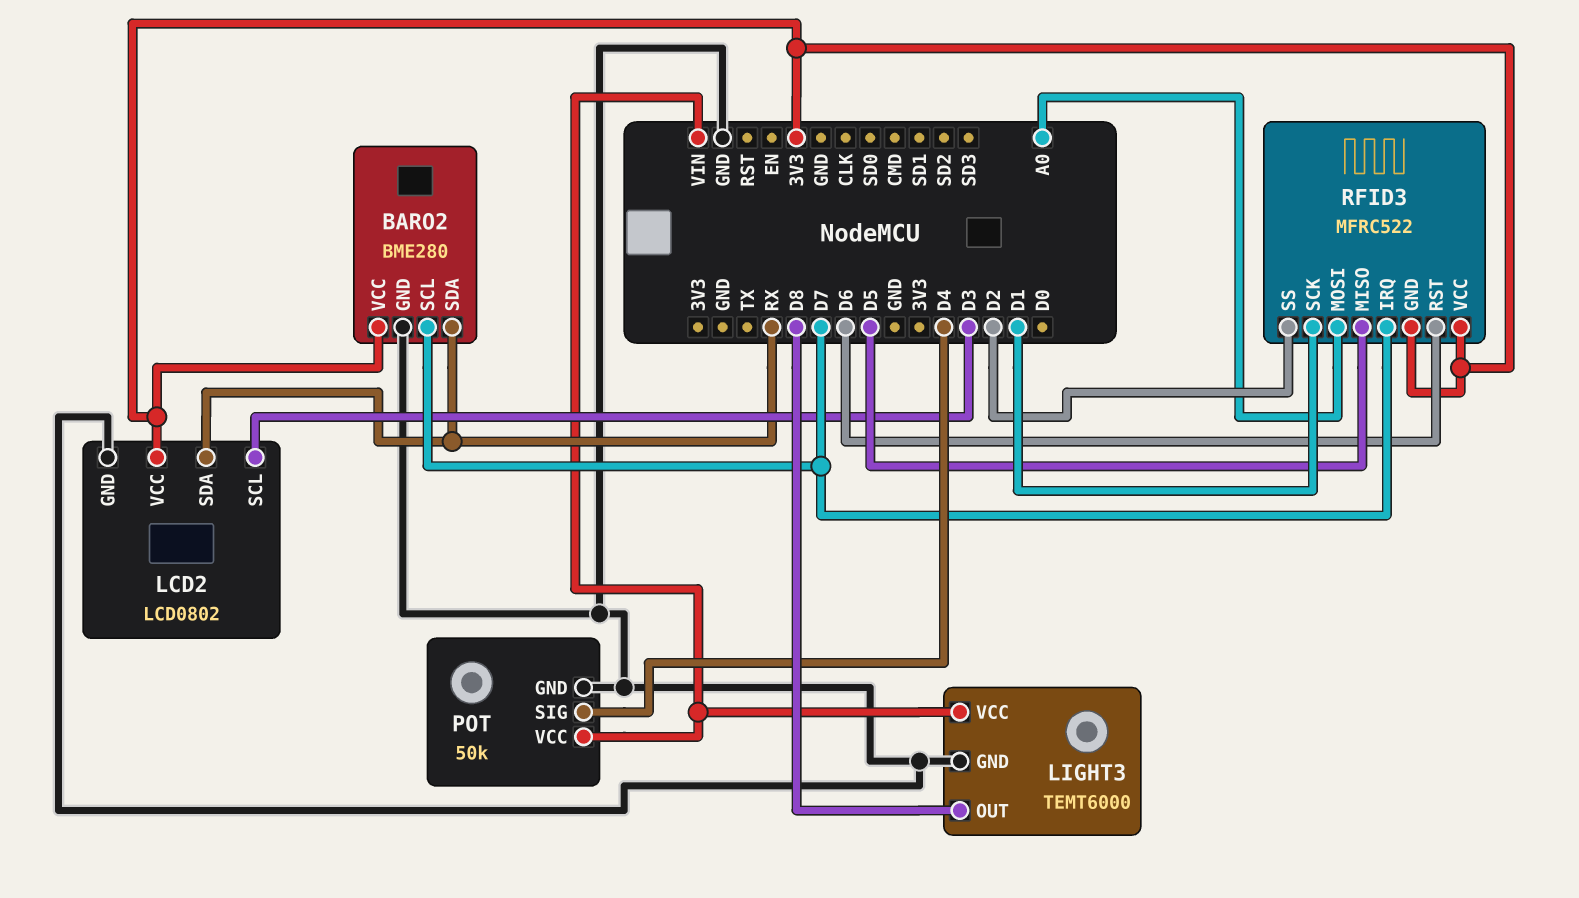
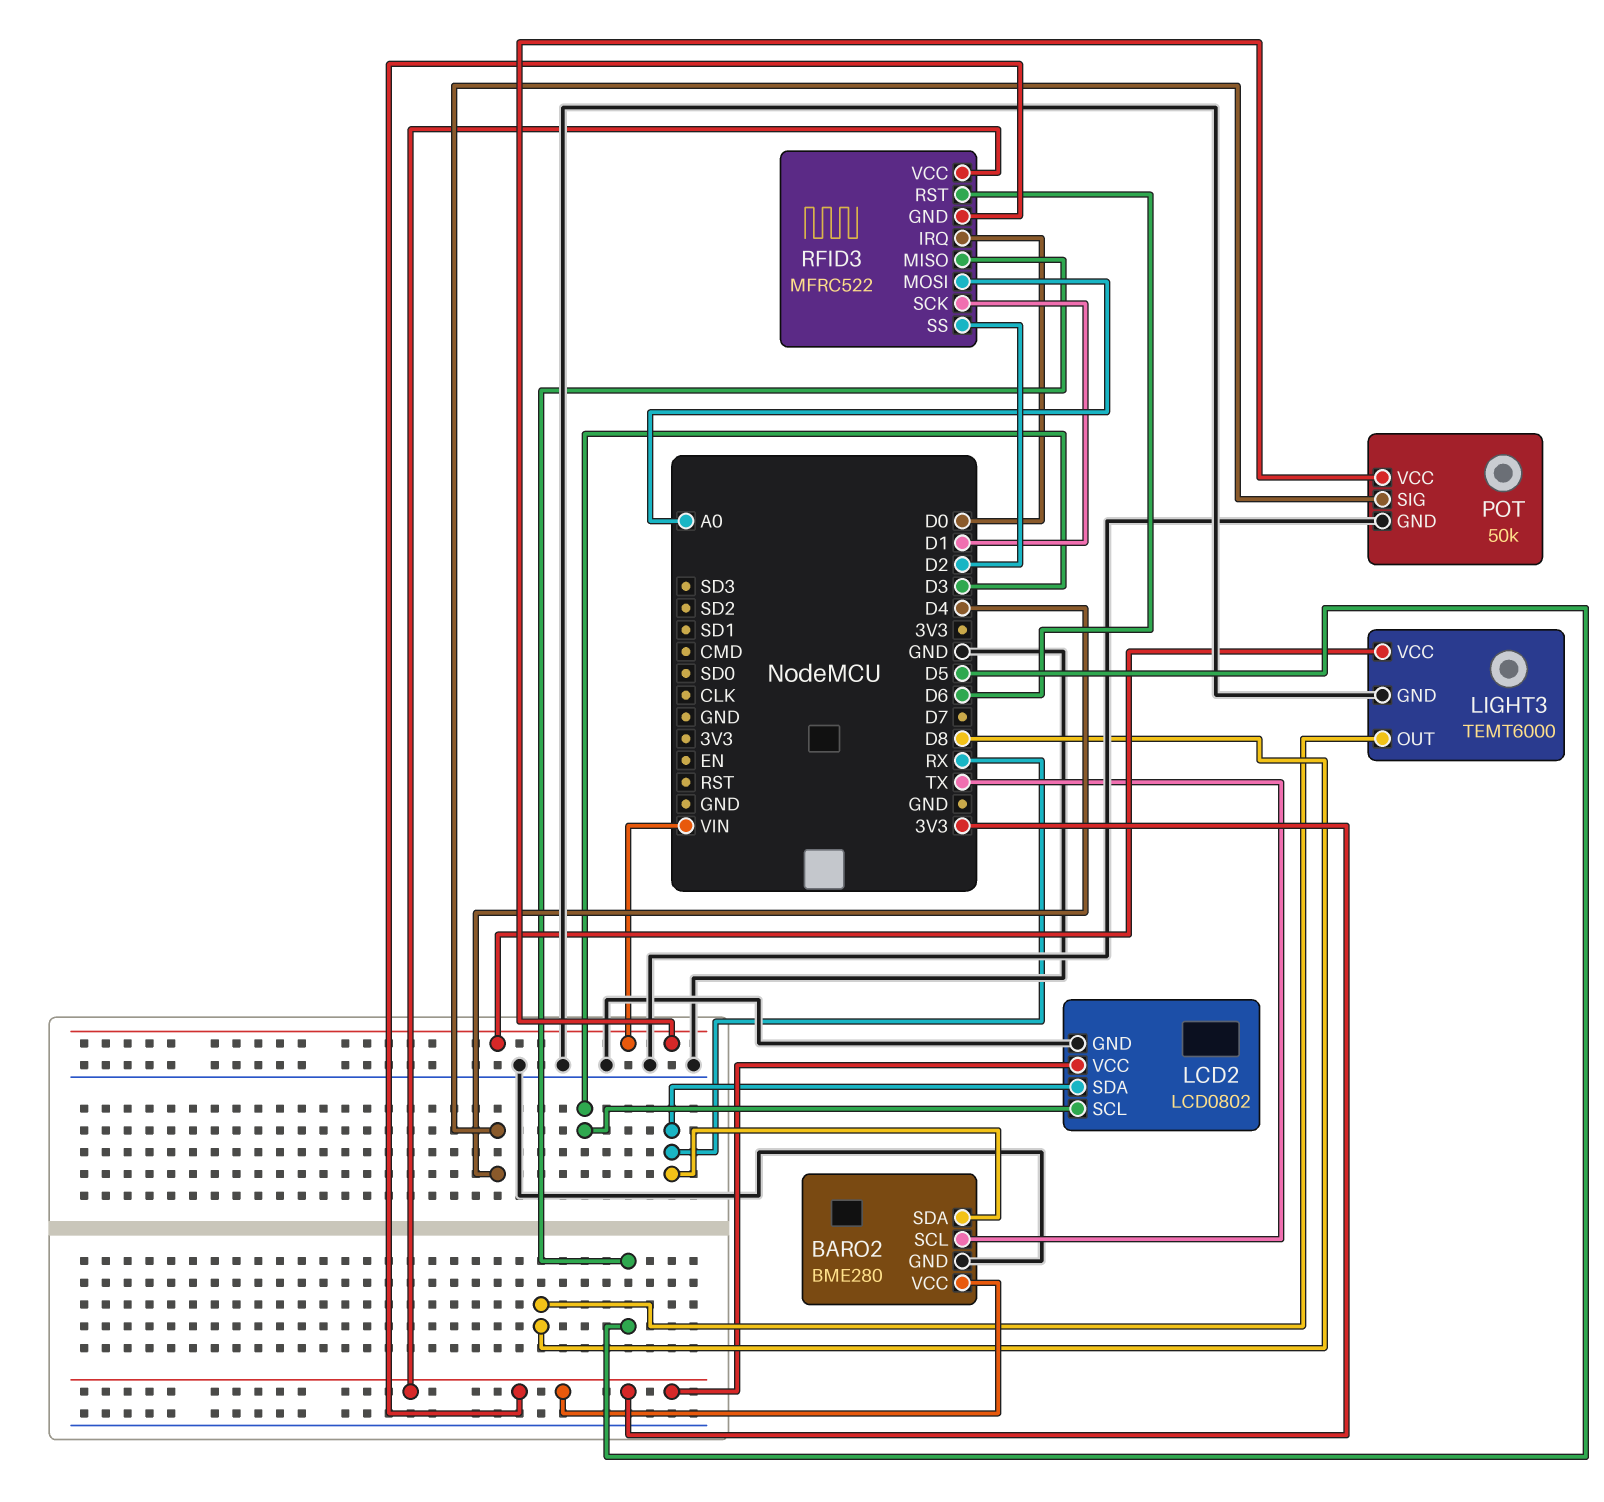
BARO2 pin SCL: D7 -> TX
RFID3 pin IRQ: D7 -> D0

